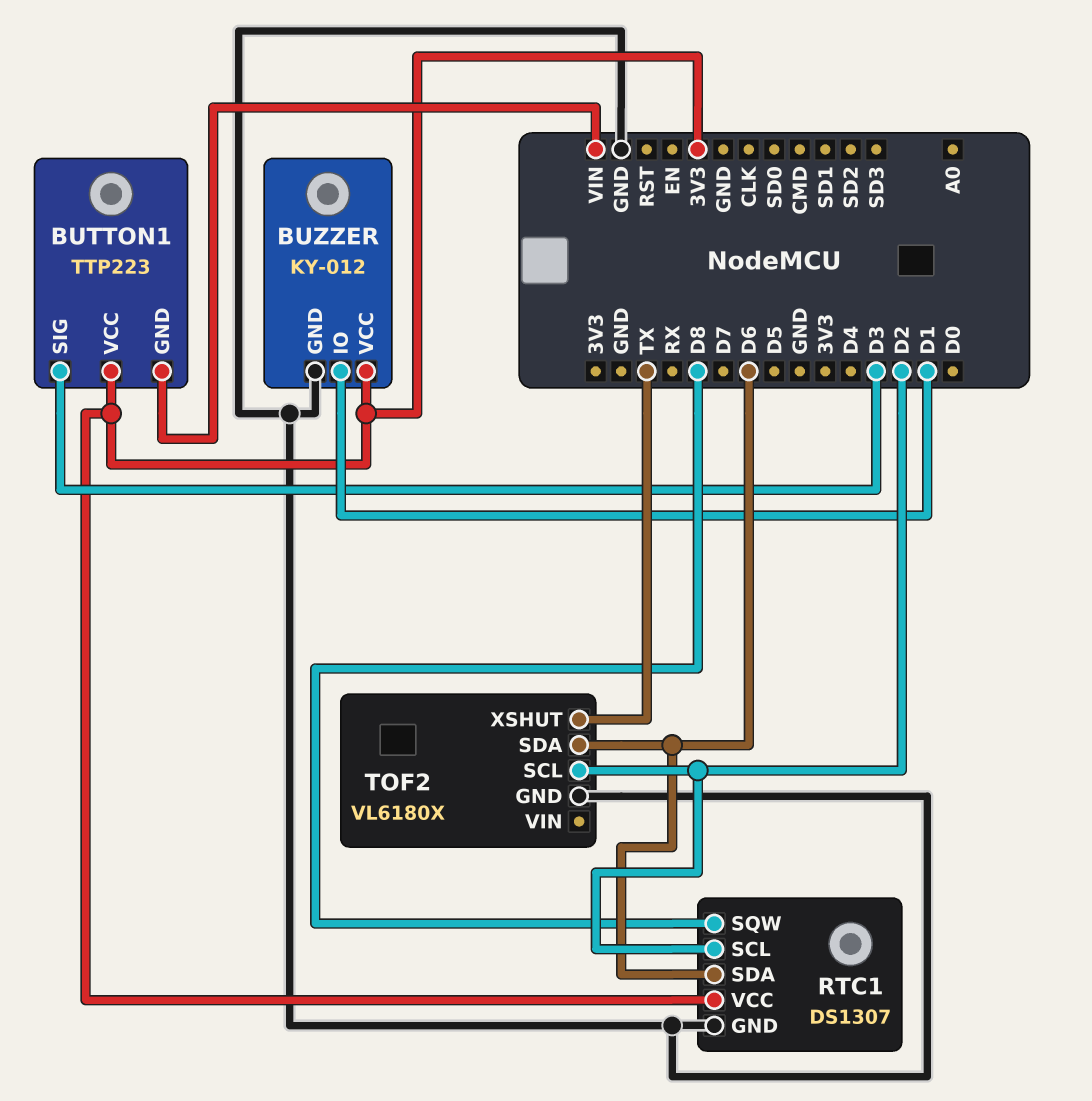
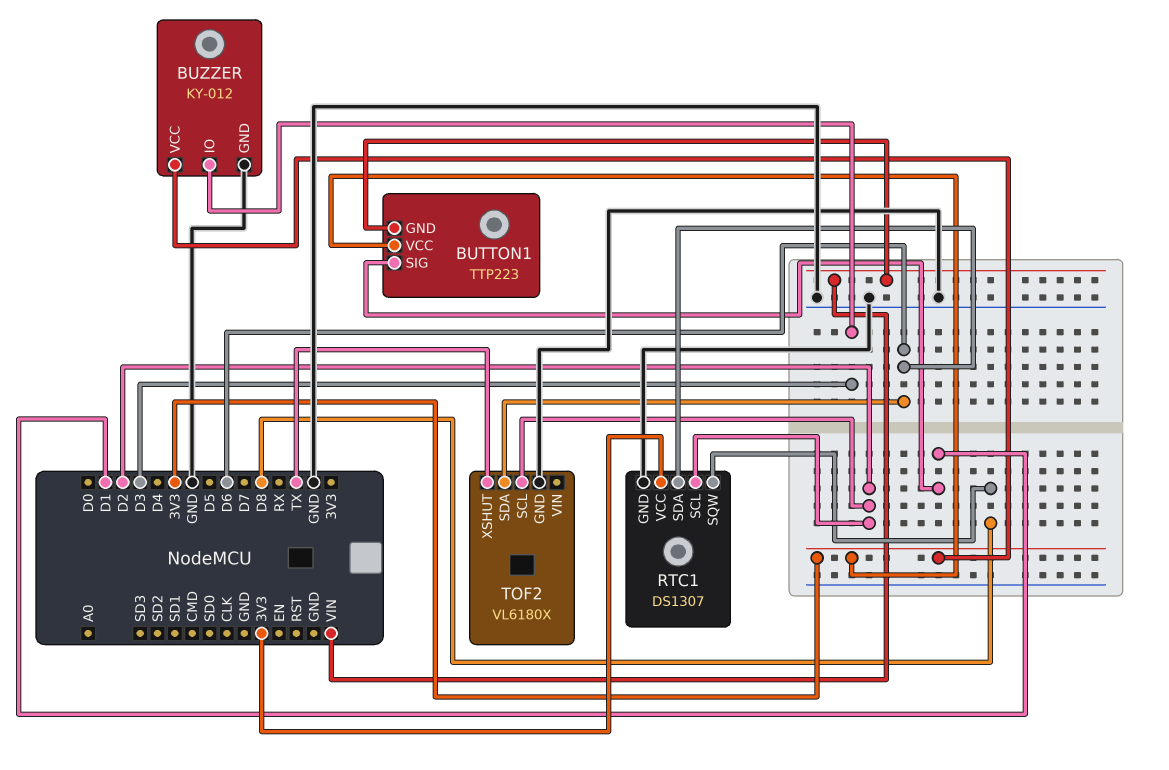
BUTTON1 pin SIG: D3 -> D1
BUZZER pin IO: D1 -> D3

